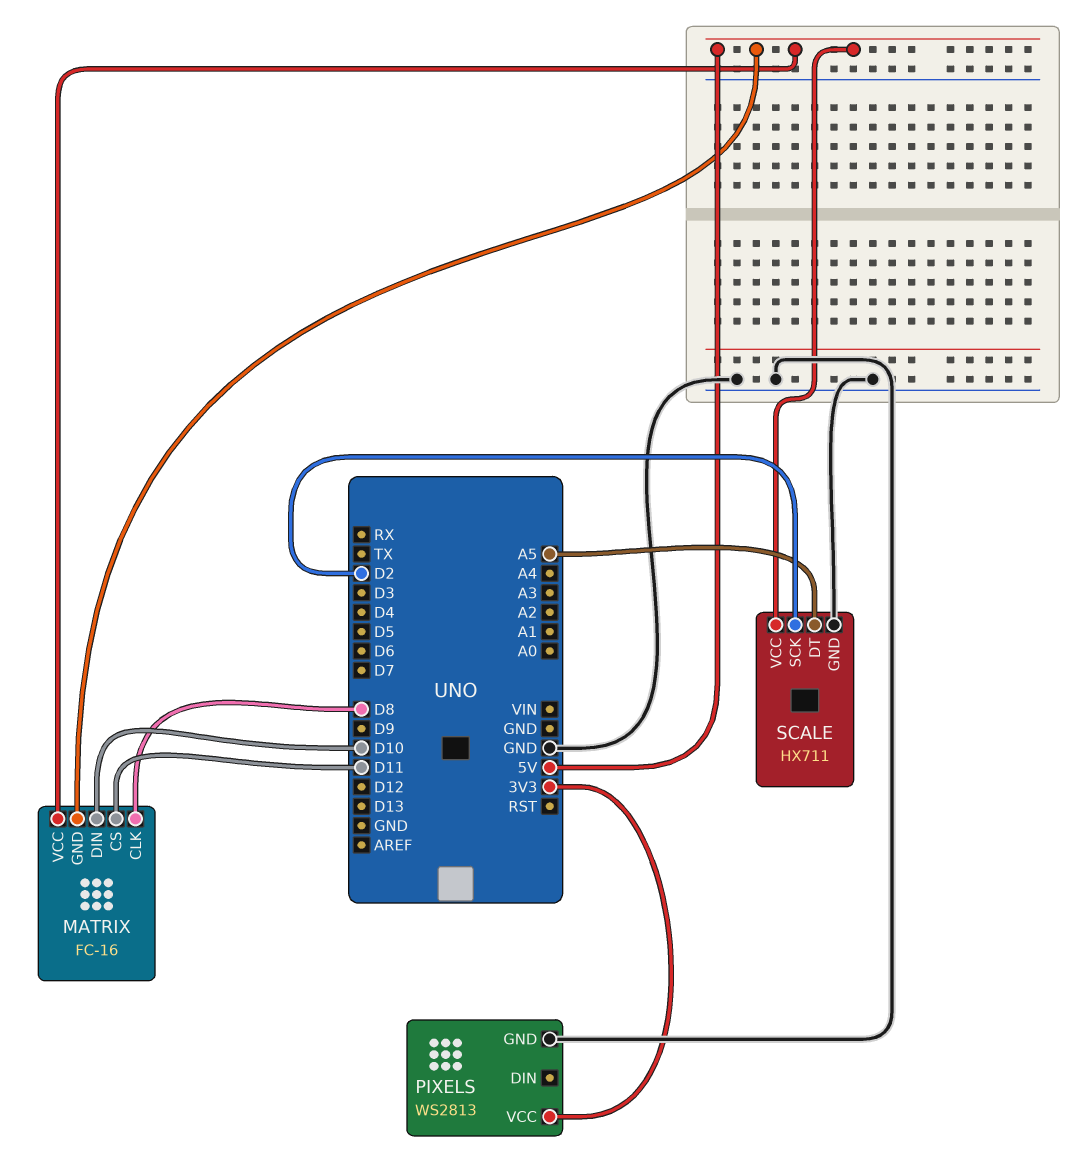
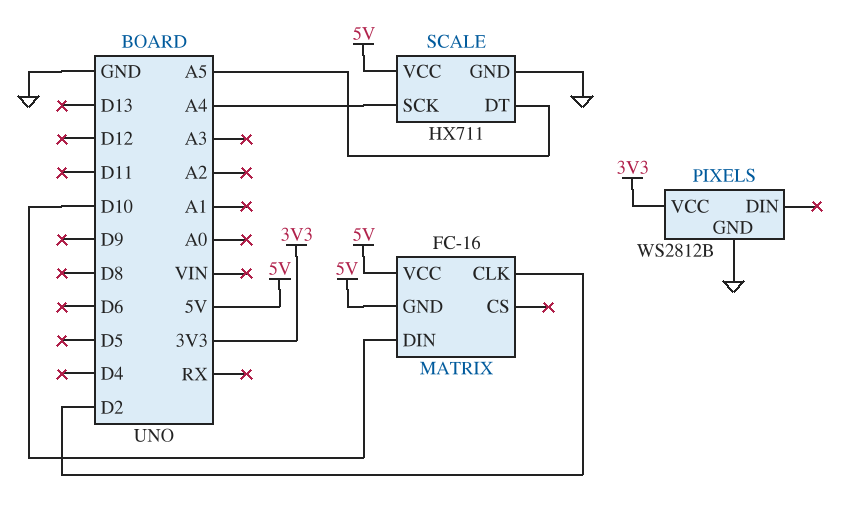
MATRIX pin CLK: D8 -> D2
MATRIX pin CS: D11 -> none
PIXELS: WS2813 -> WS2812B
SCALE pin SCK: D2 -> A4

